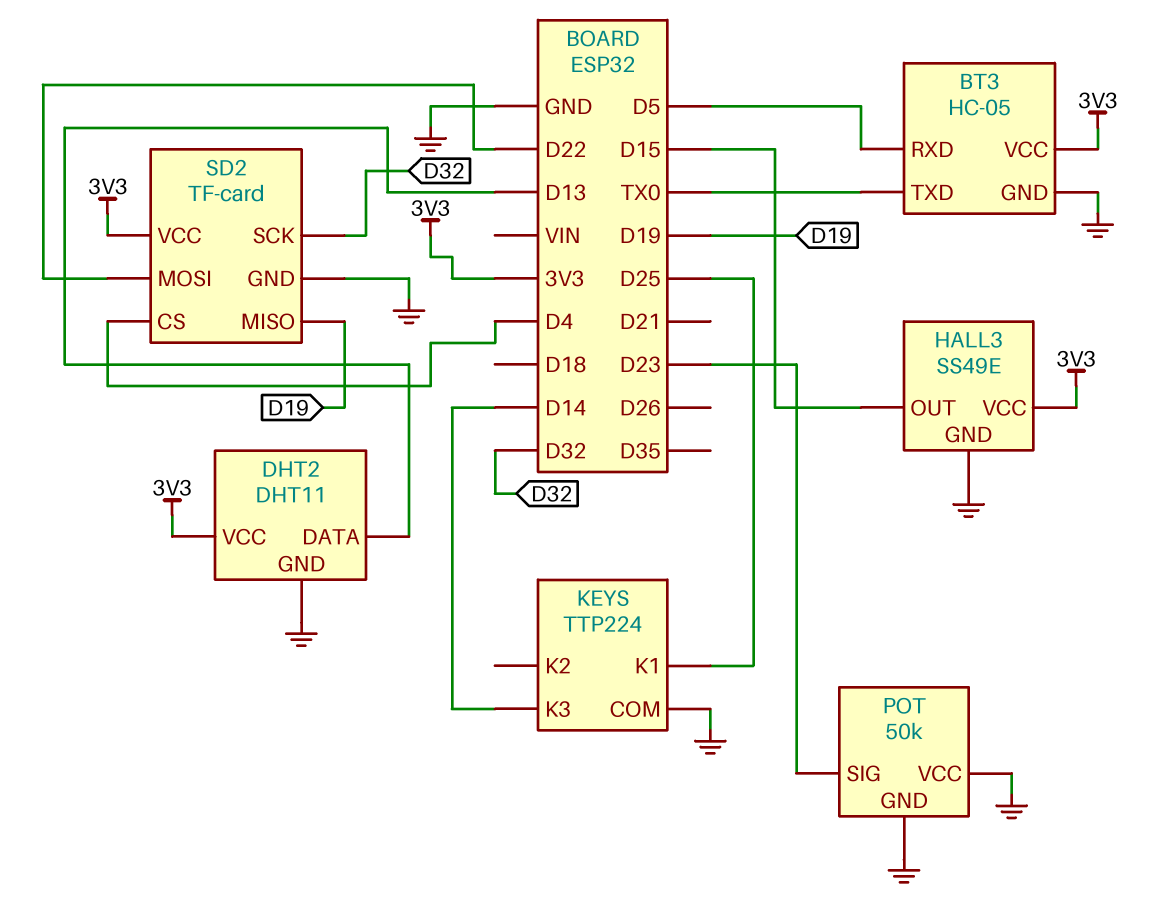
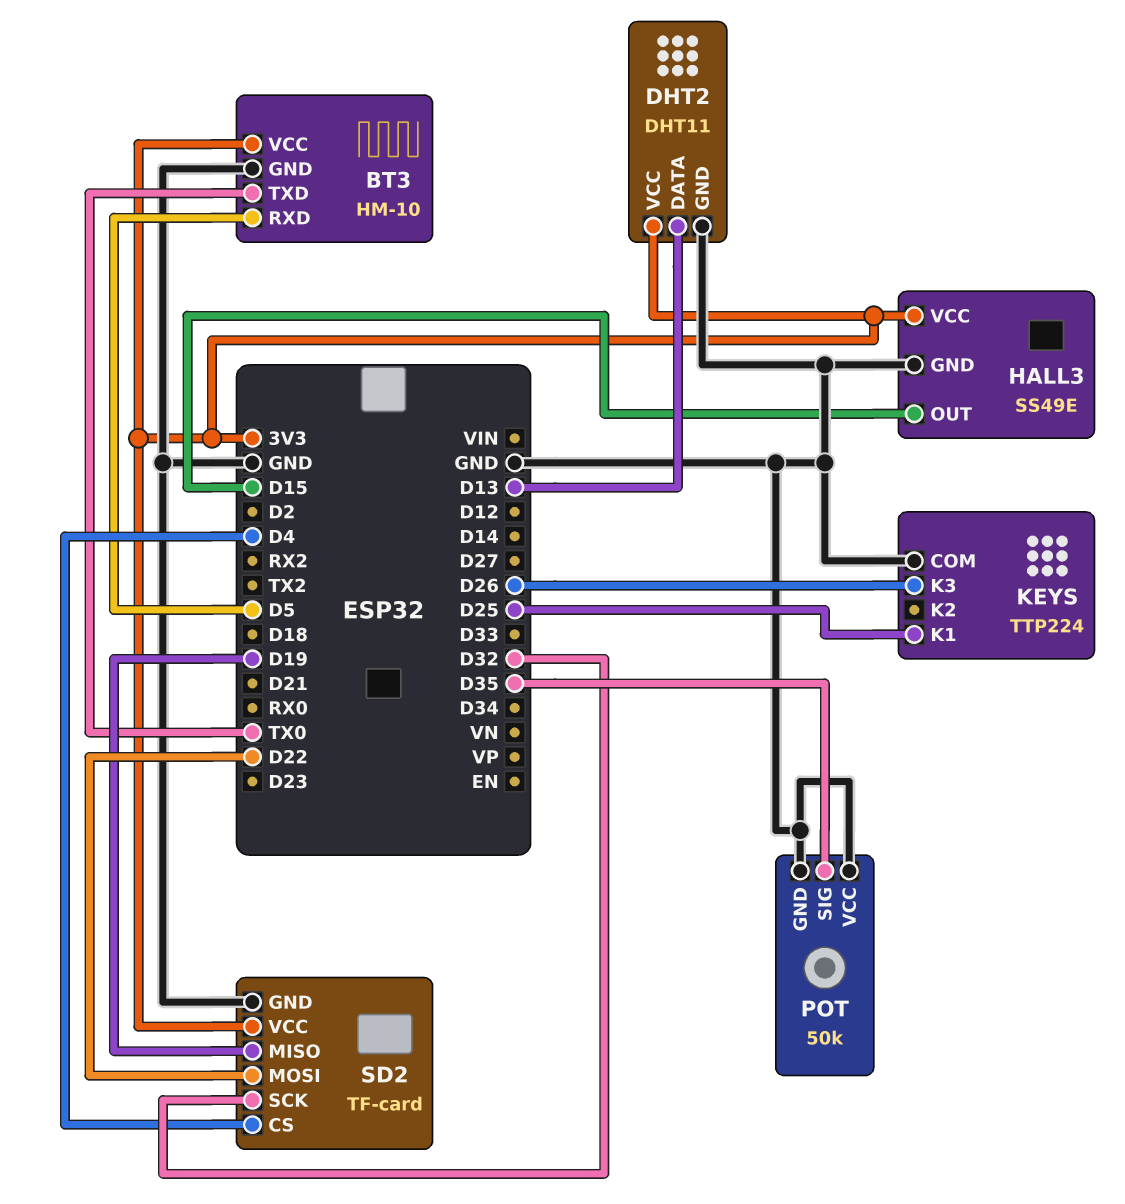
BT3: HC-05 -> HM-10
KEYS pin K3: D14 -> D26
POT pin SIG: D23 -> D35

